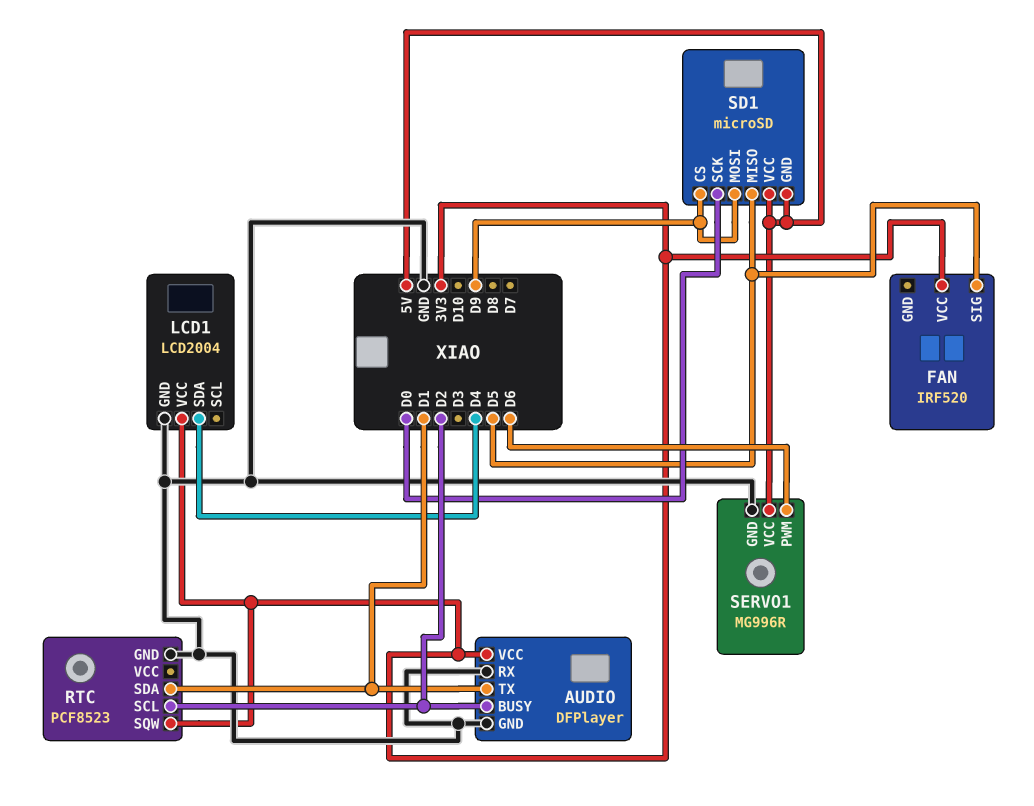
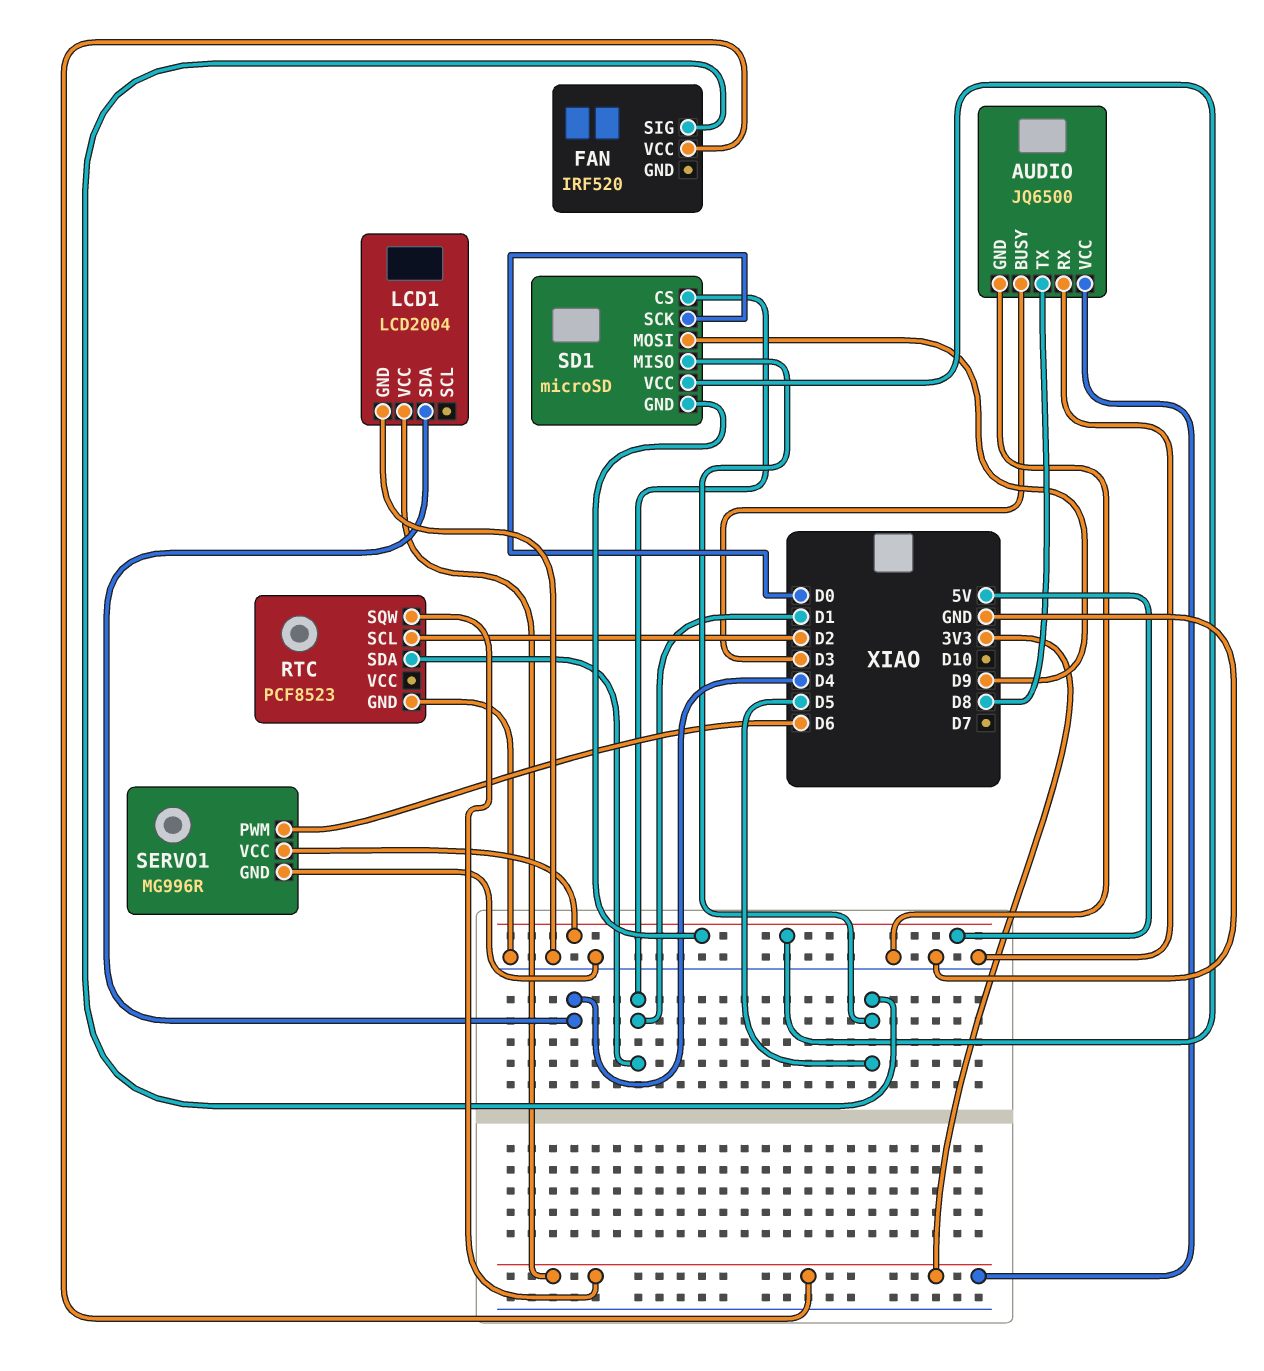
AUDIO: DFPlayer -> JQ6500
AUDIO pin BUSY: D2 -> D3
AUDIO pin TX: D1 -> D8
SD1 pin CS: D9 -> D1

